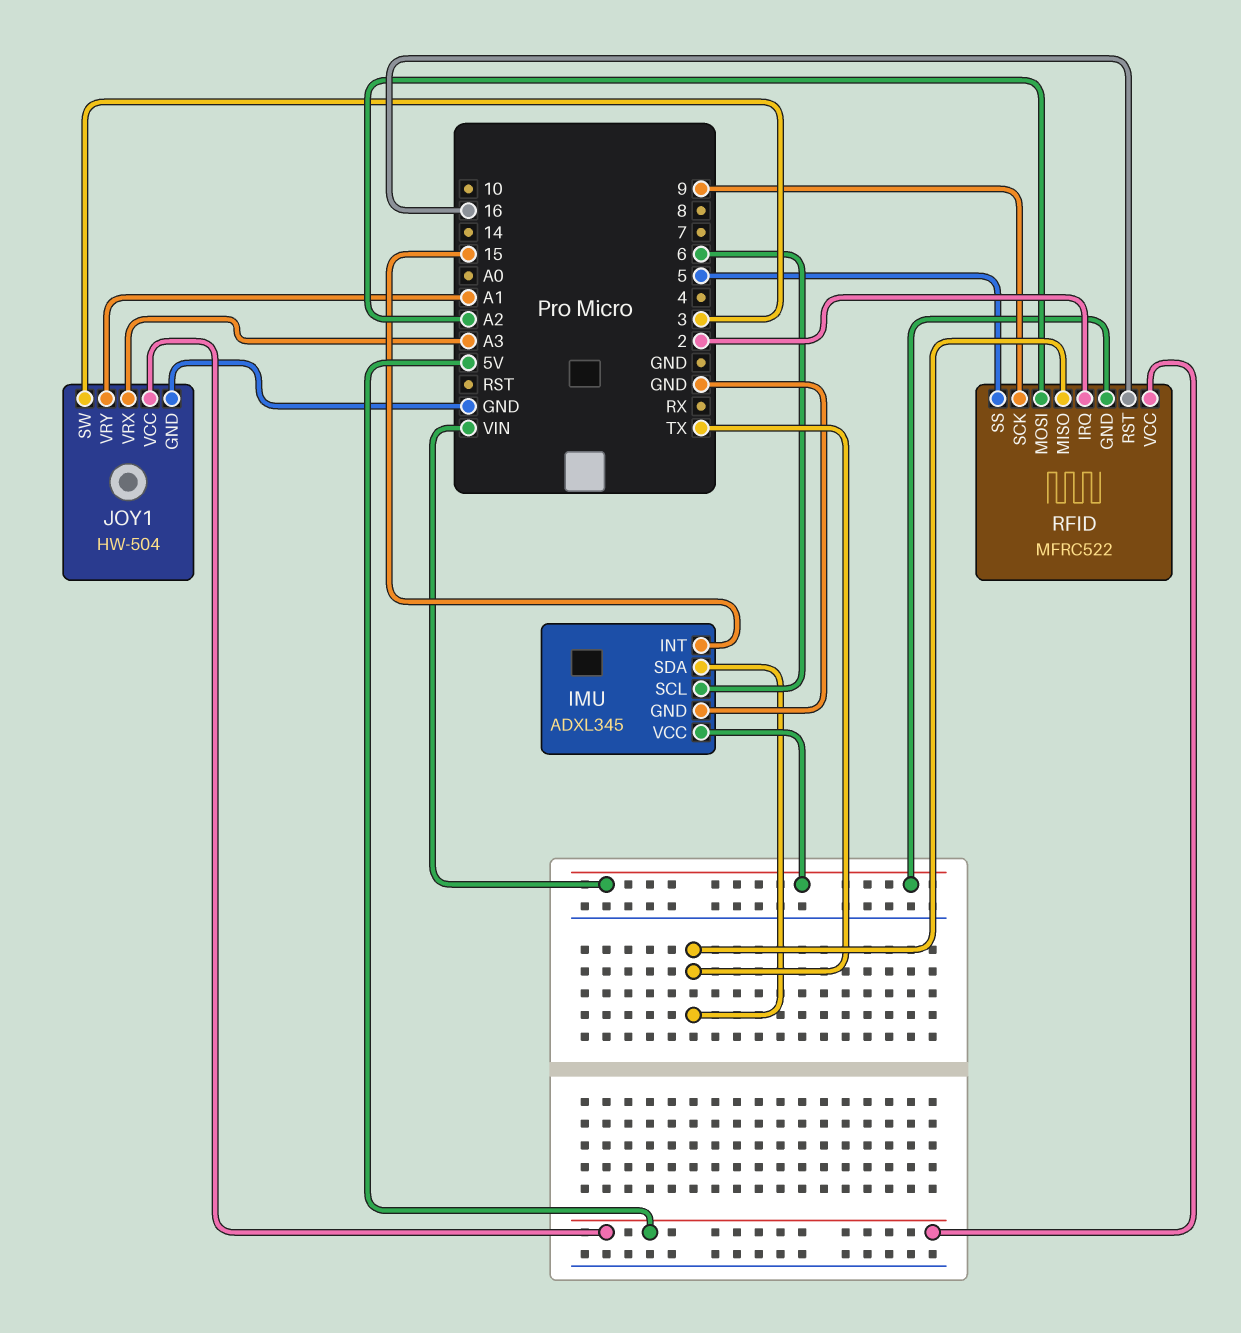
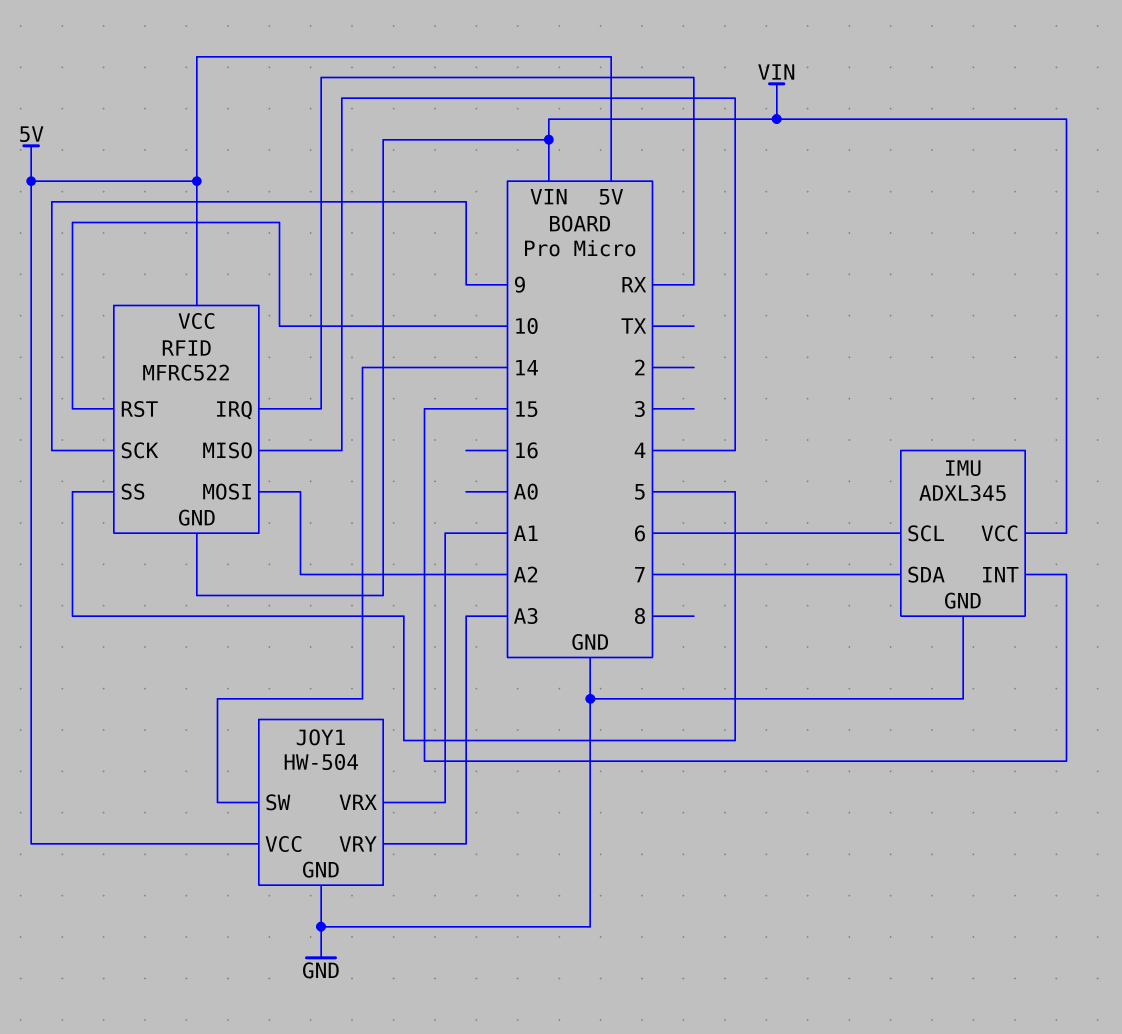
IMU pin SDA: TX -> 7
JOY1 pin SW: 3 -> 14
JOY1 pin VRX: A3 -> A1
JOY1 pin VRY: A1 -> A3
RFID pin IRQ: 2 -> RX
RFID pin MISO: TX -> 4
RFID pin RST: 16 -> 10

